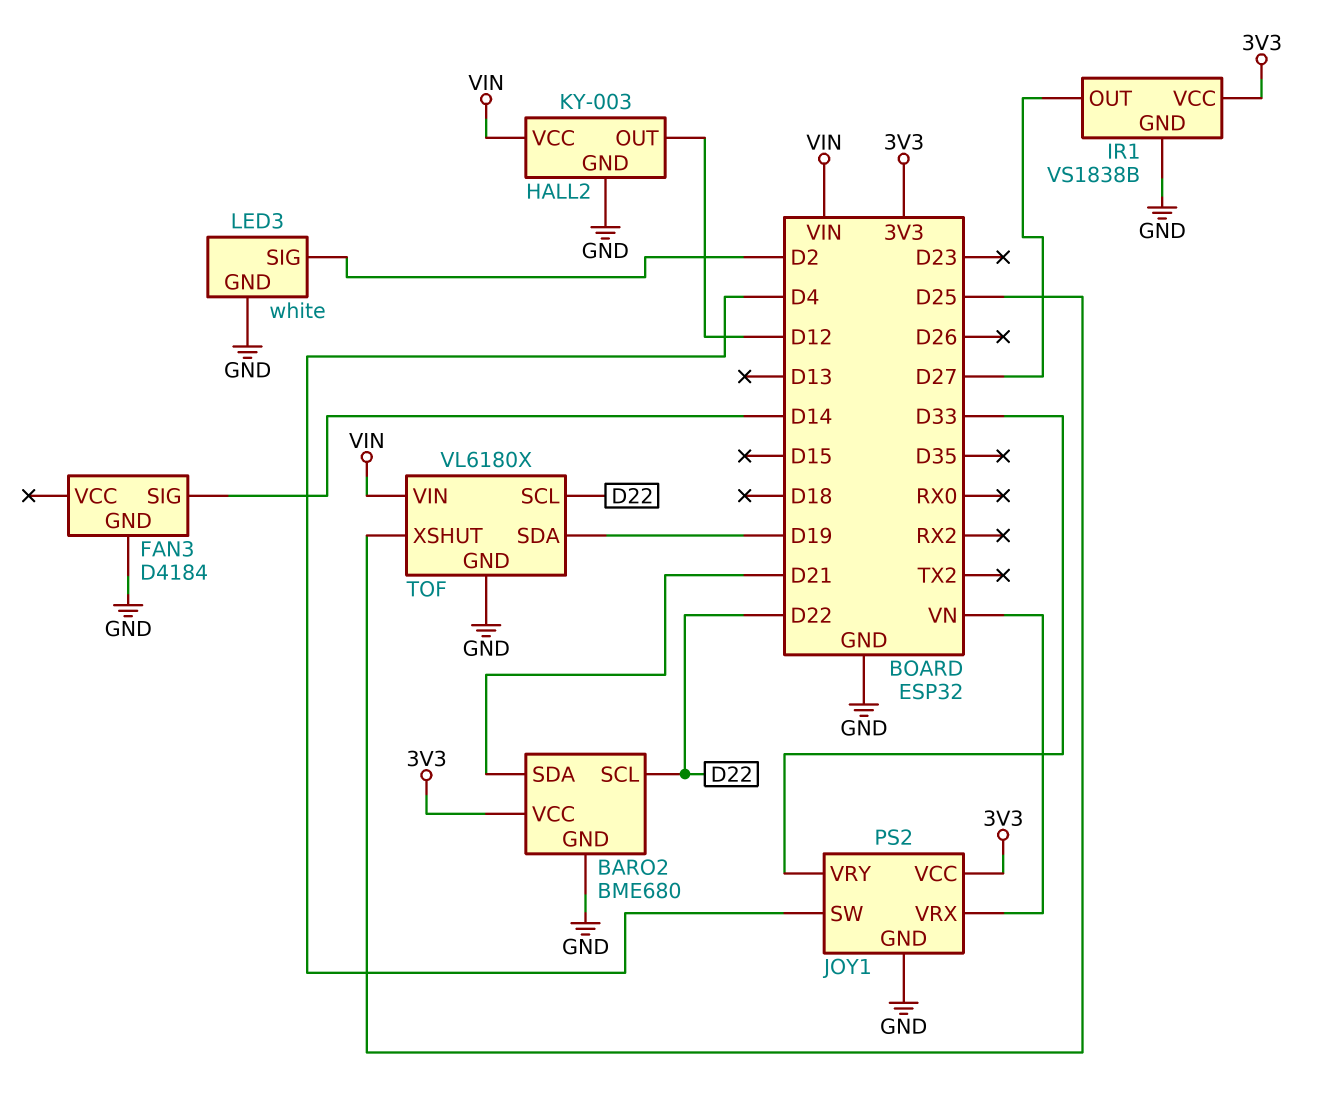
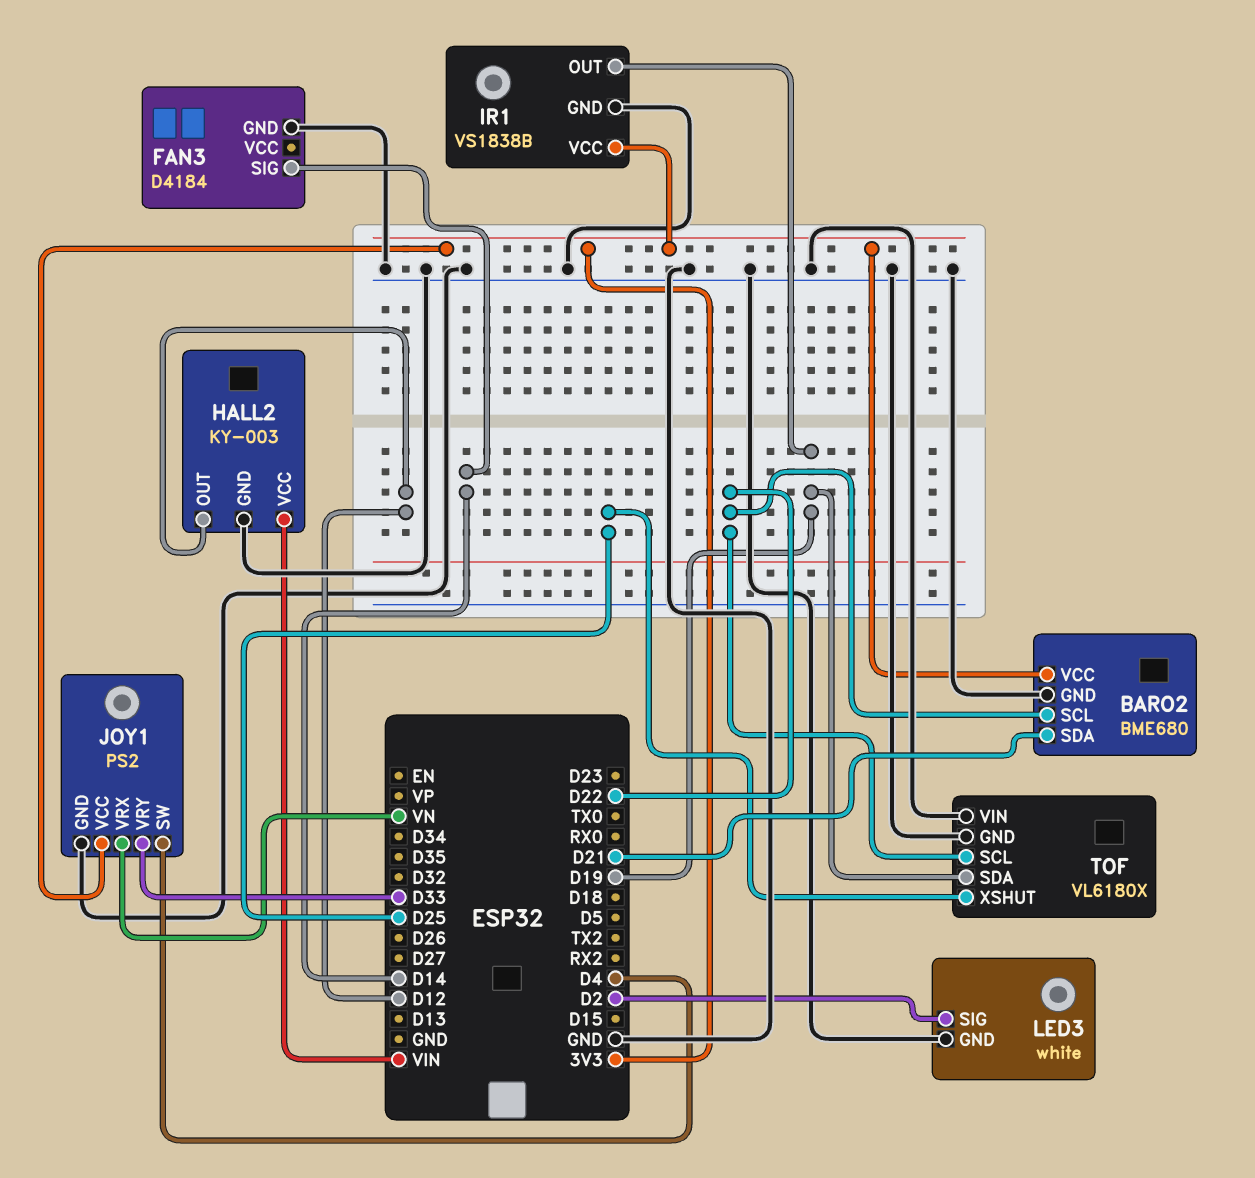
IR1 pin OUT: D27 -> D19
TOF pin VIN: VIN -> GND

